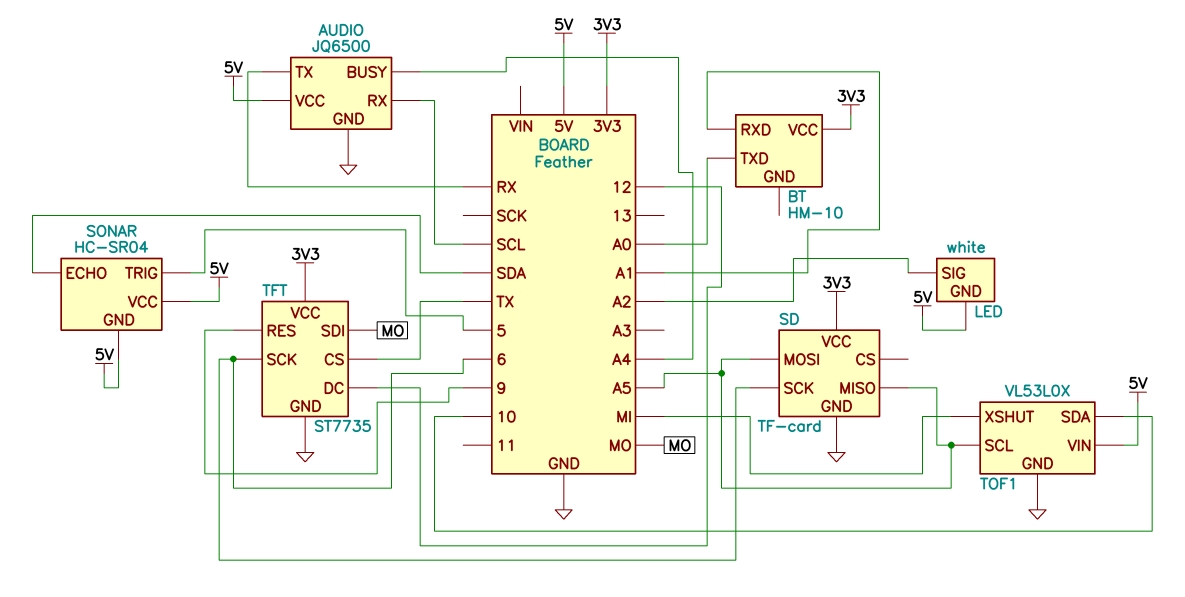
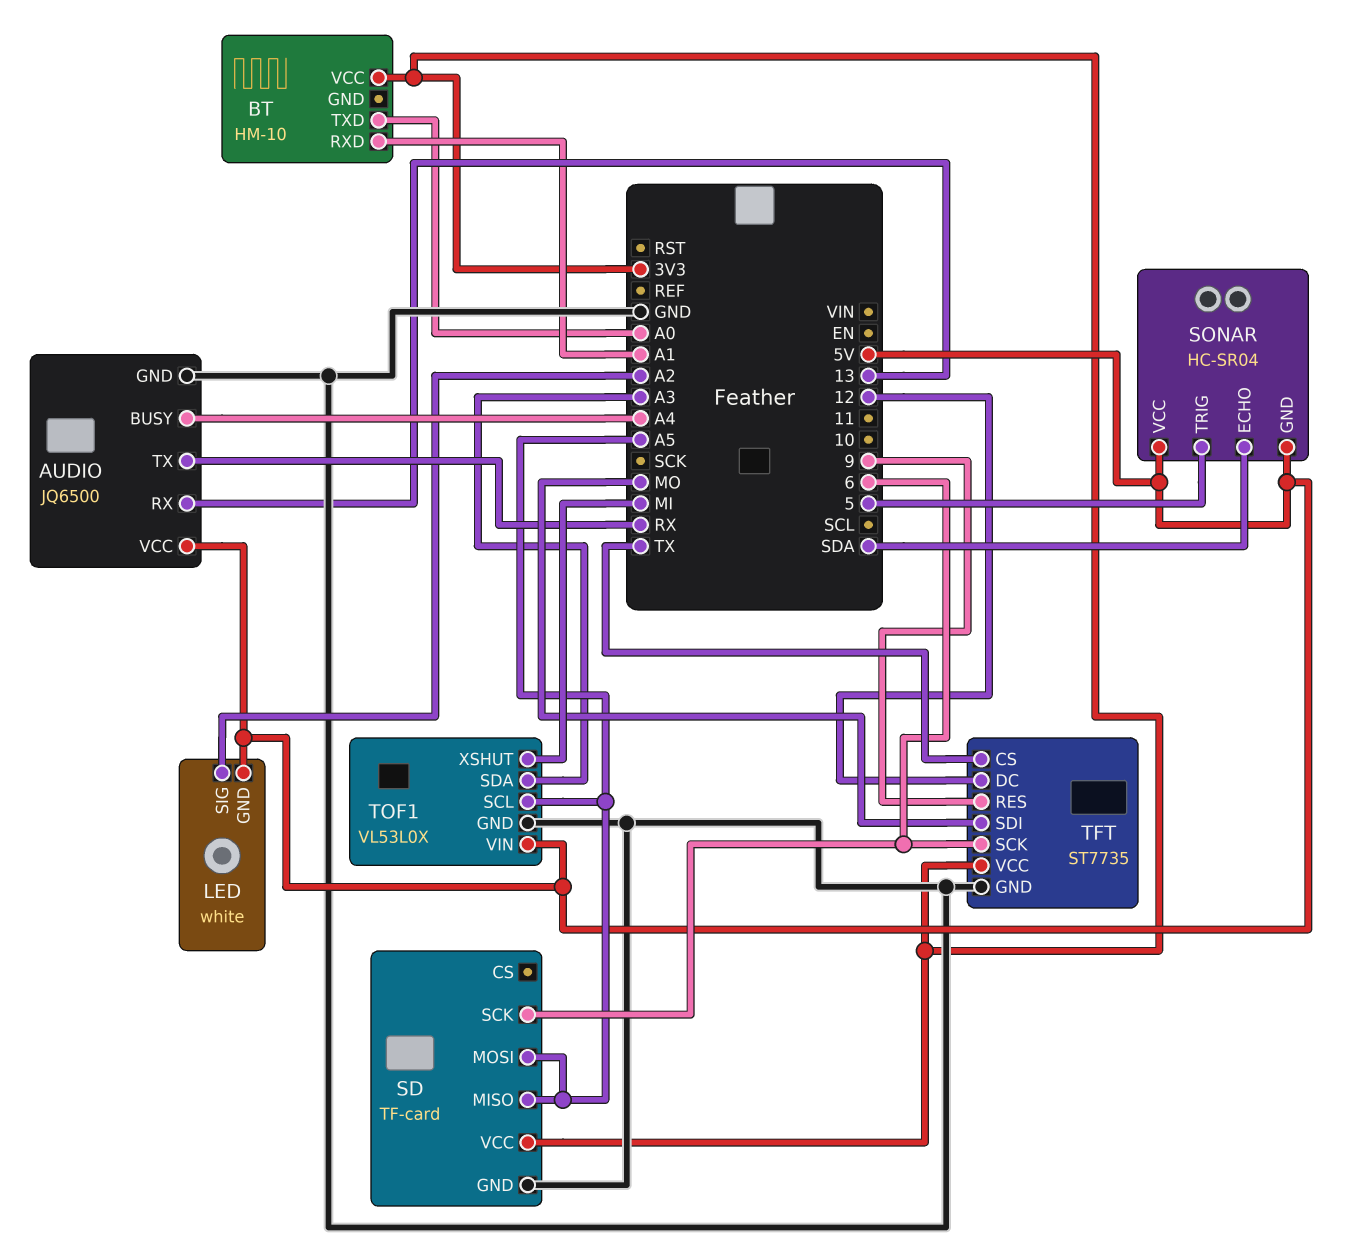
AUDIO pin RX: SCL -> 13
TOF1 pin SDA: 10 -> A3

